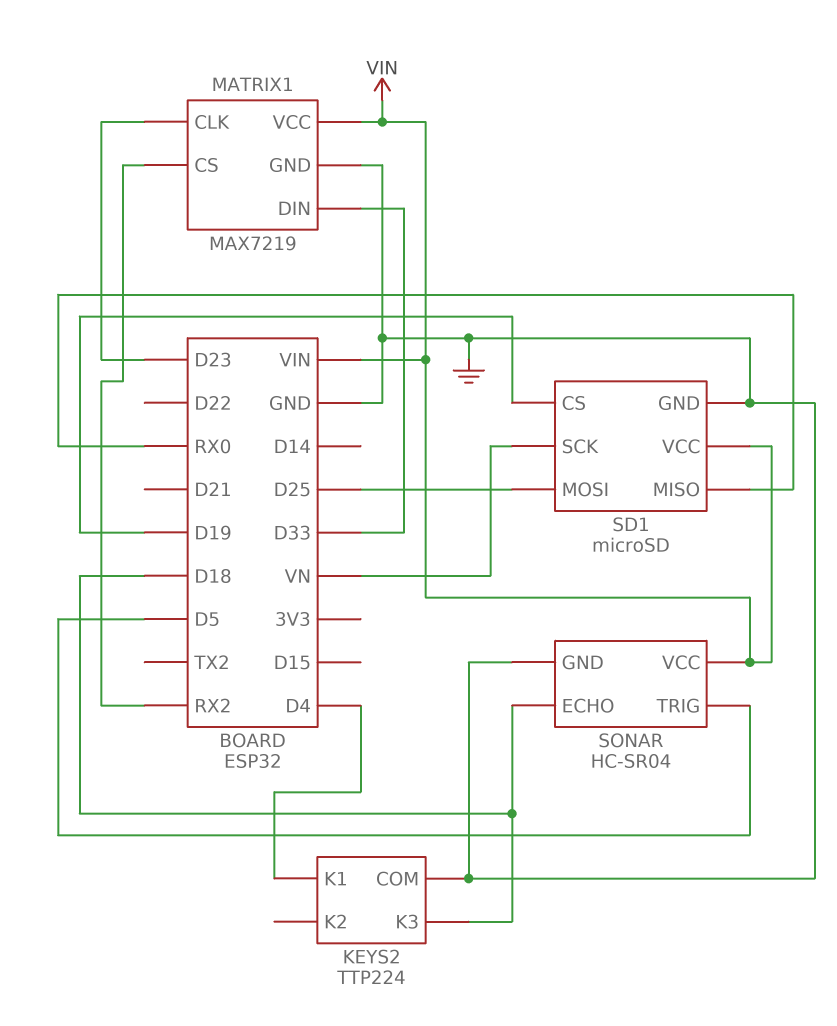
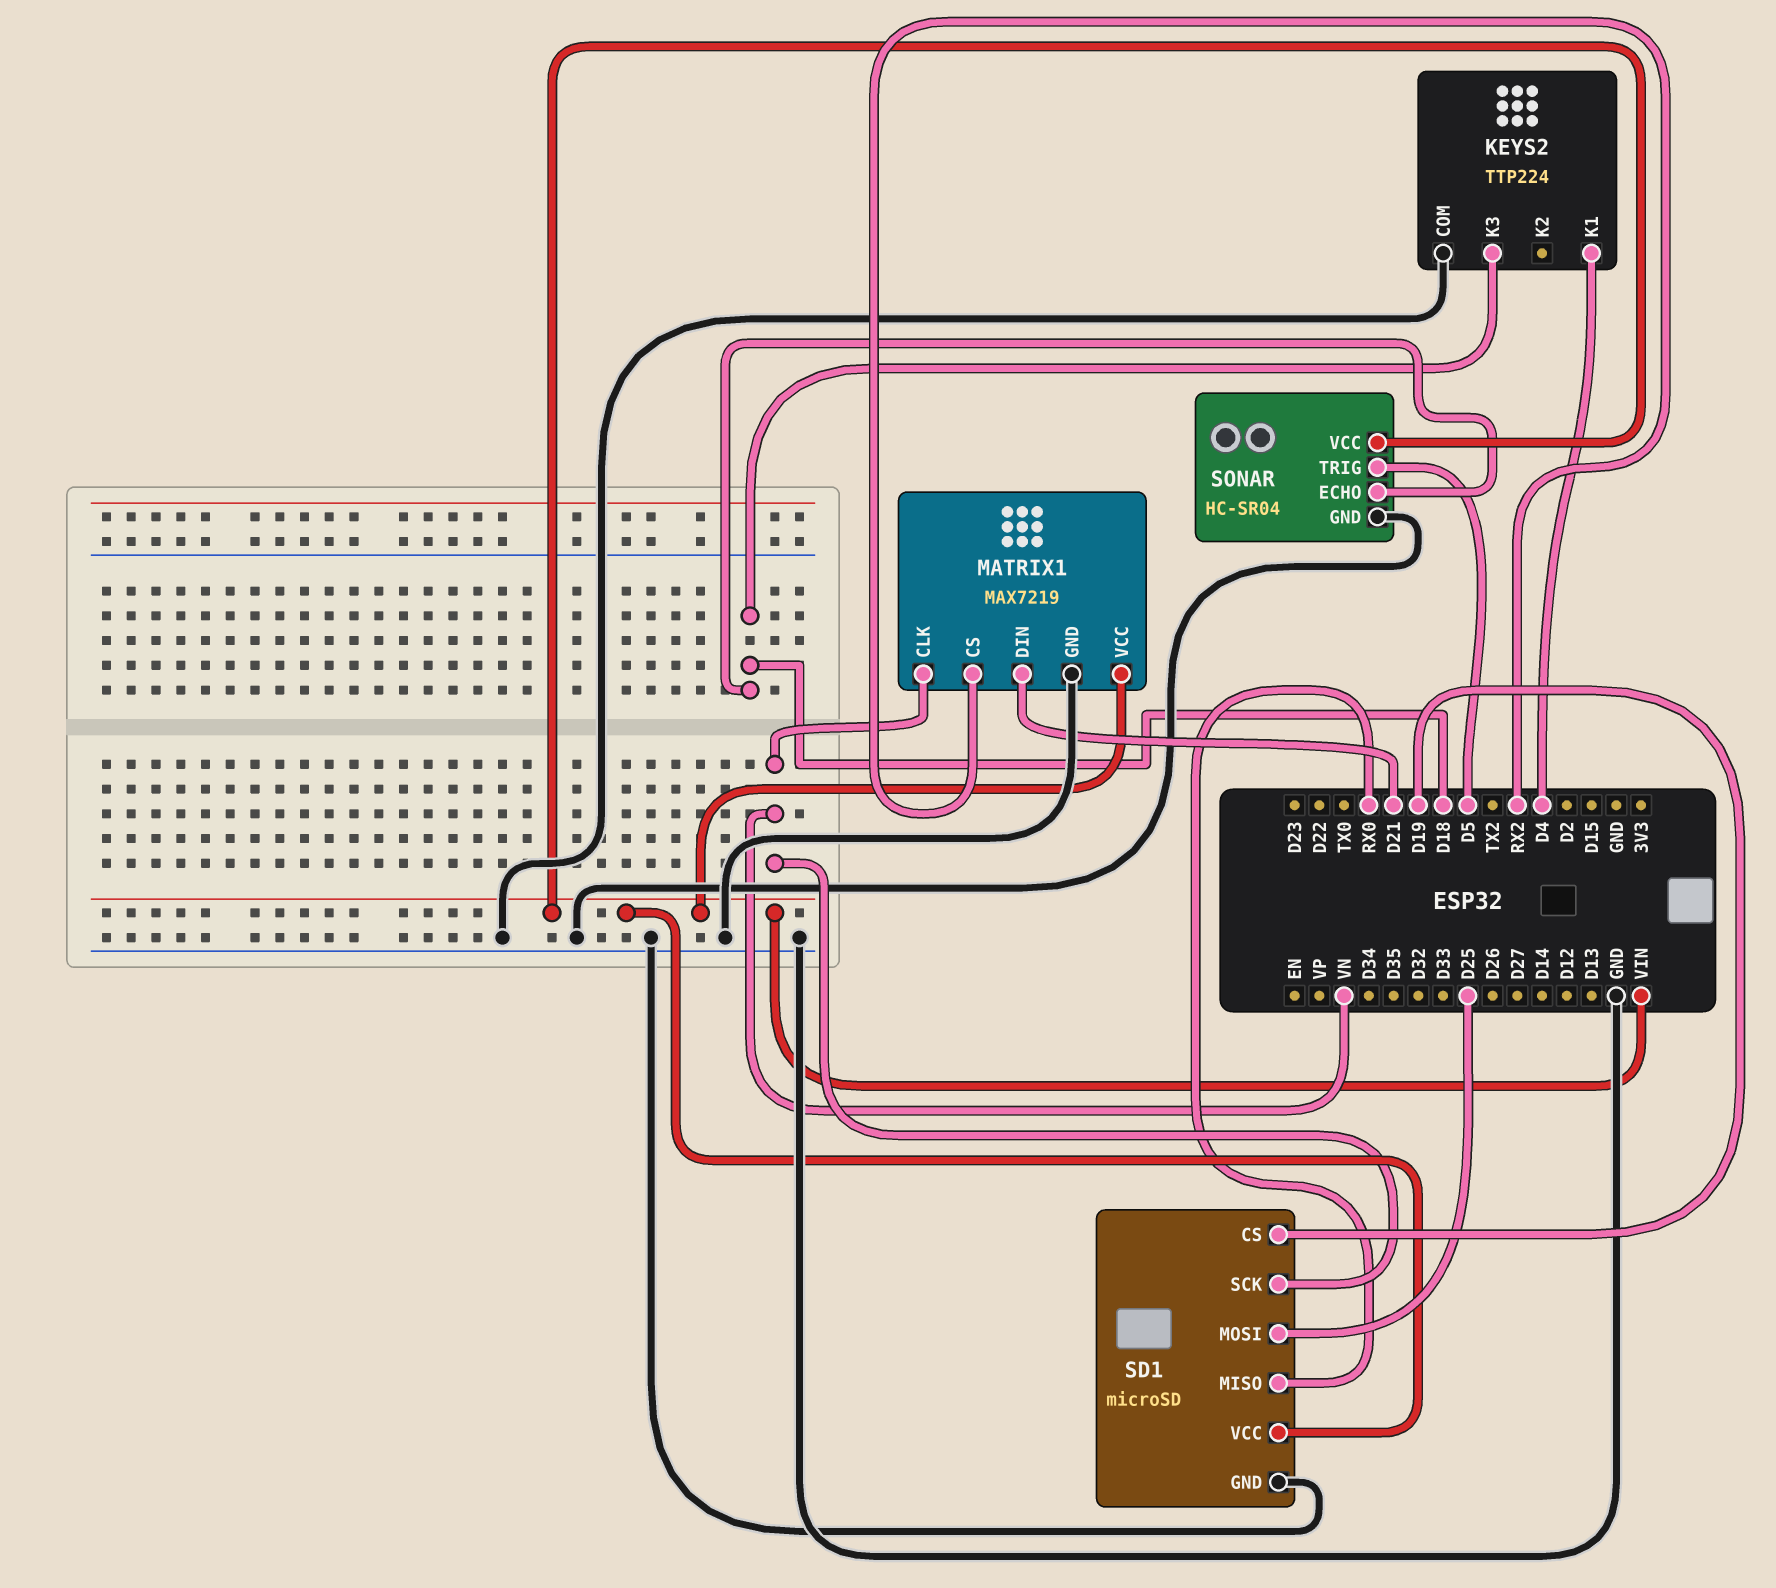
MATRIX1 pin CLK: D23 -> VN
MATRIX1 pin DIN: D33 -> D21

